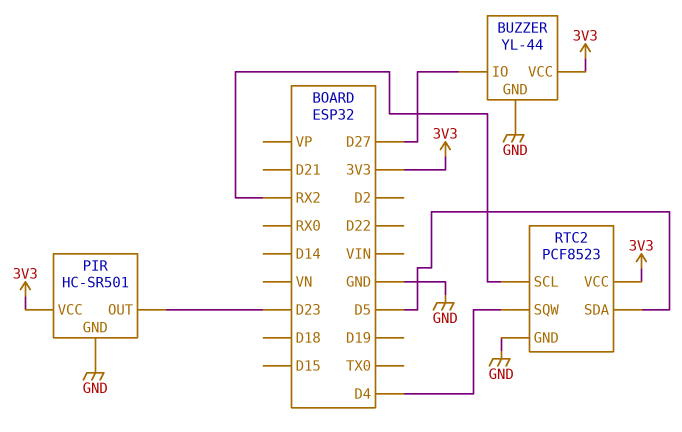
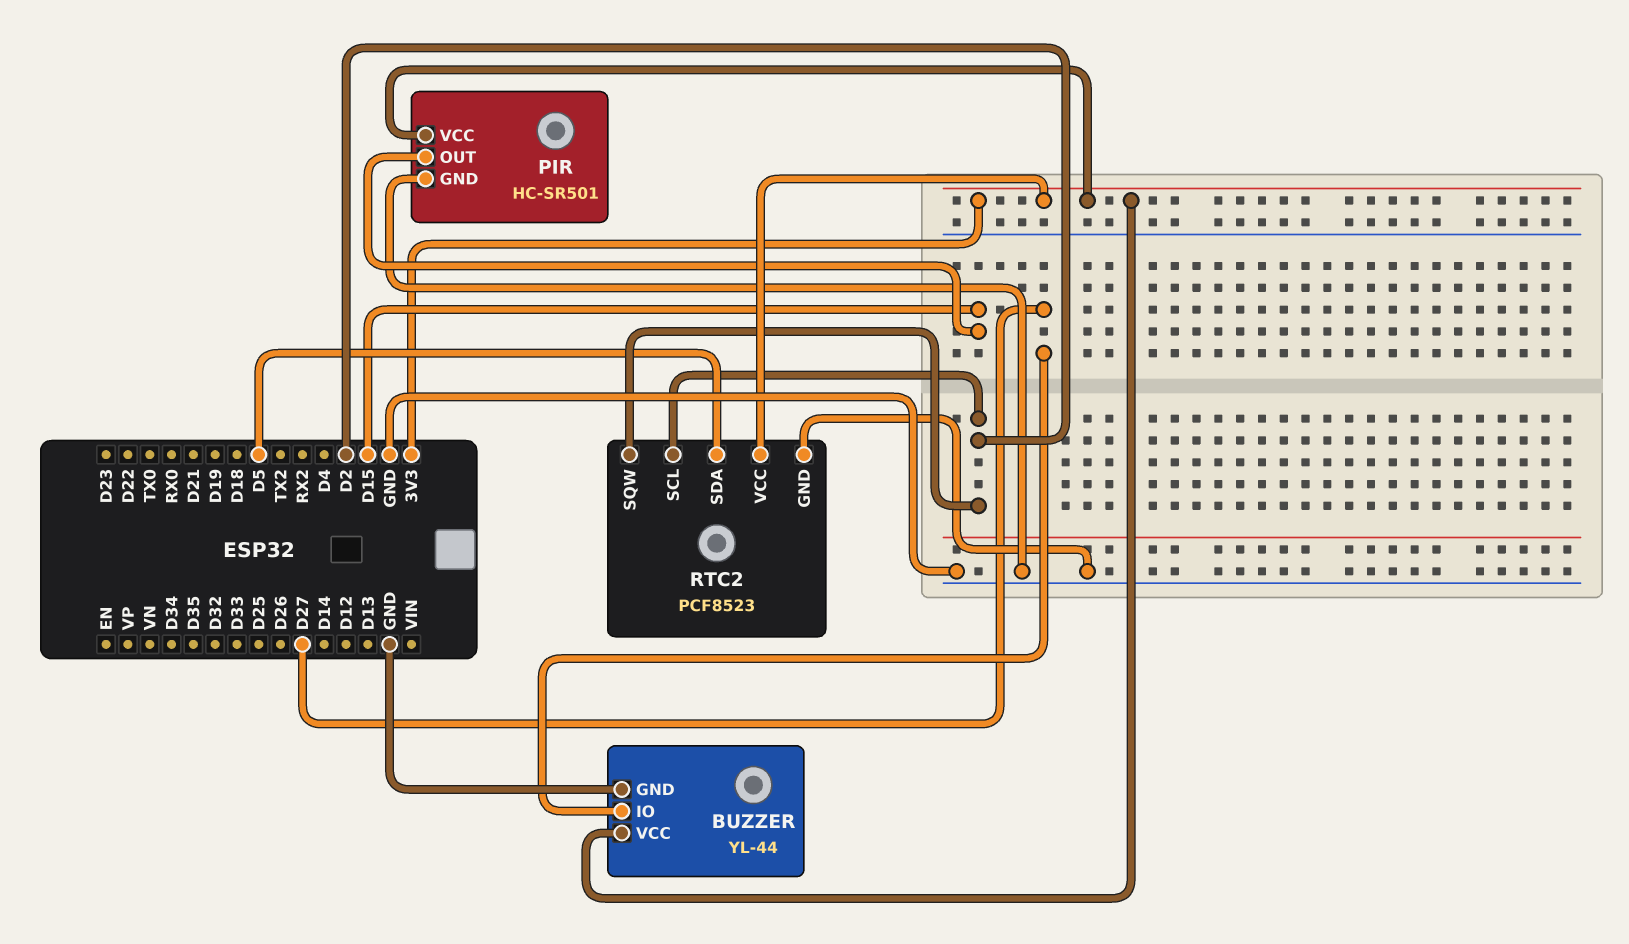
PIR pin OUT: D23 -> D15
RTC2 pin SCL: RX2 -> D2
RTC2 pin SQW: D4 -> D2

